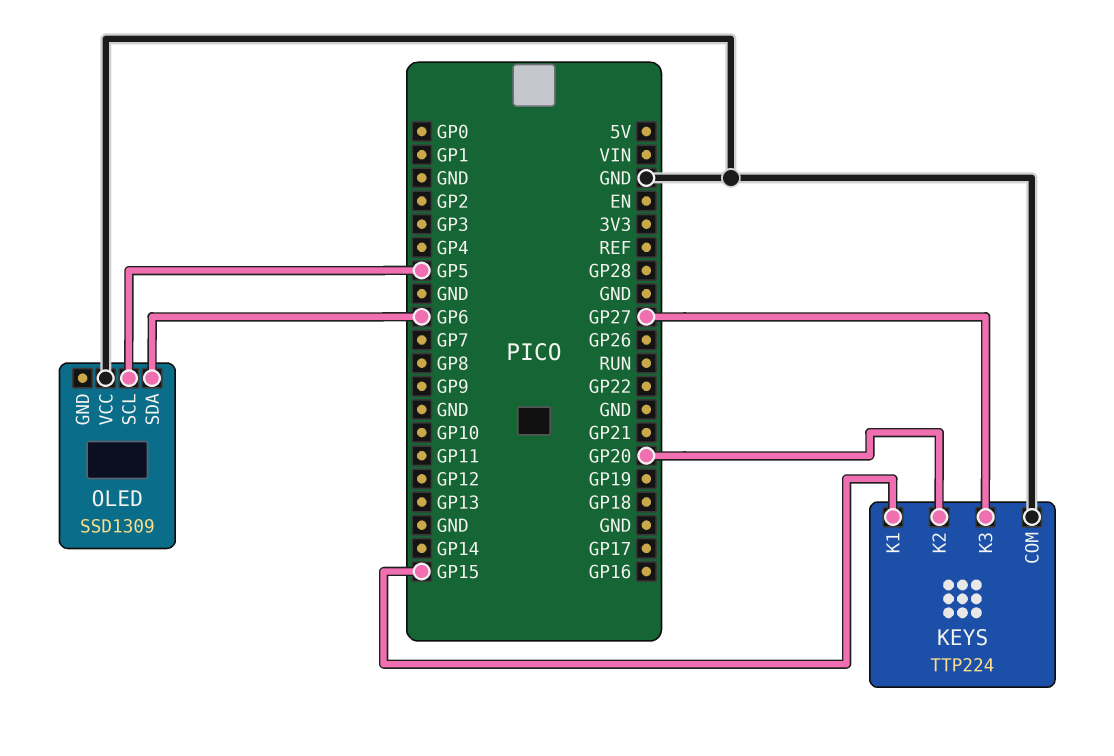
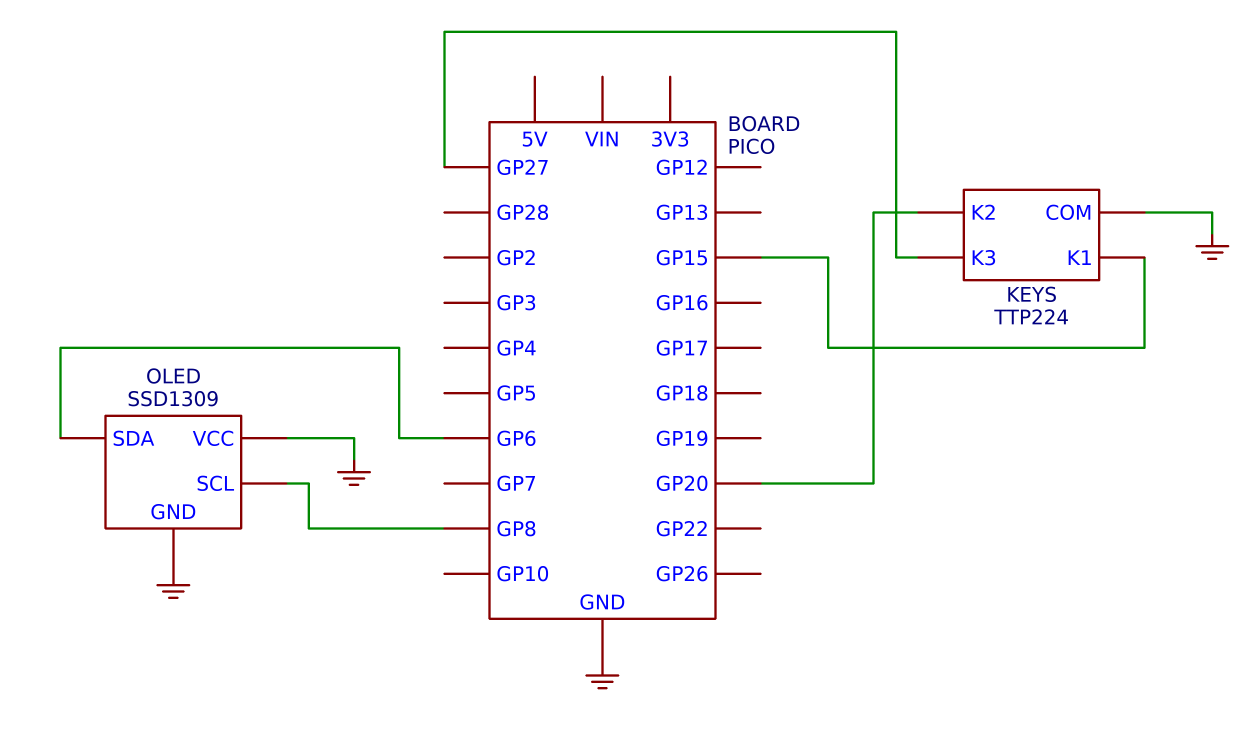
OLED pin GND: none -> GND
OLED pin SCL: GP5 -> GP8

